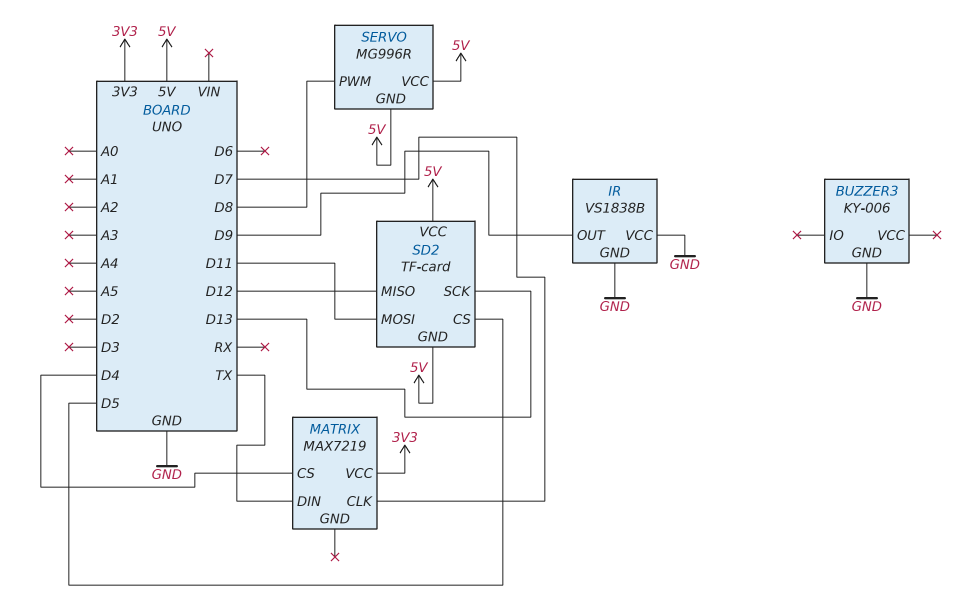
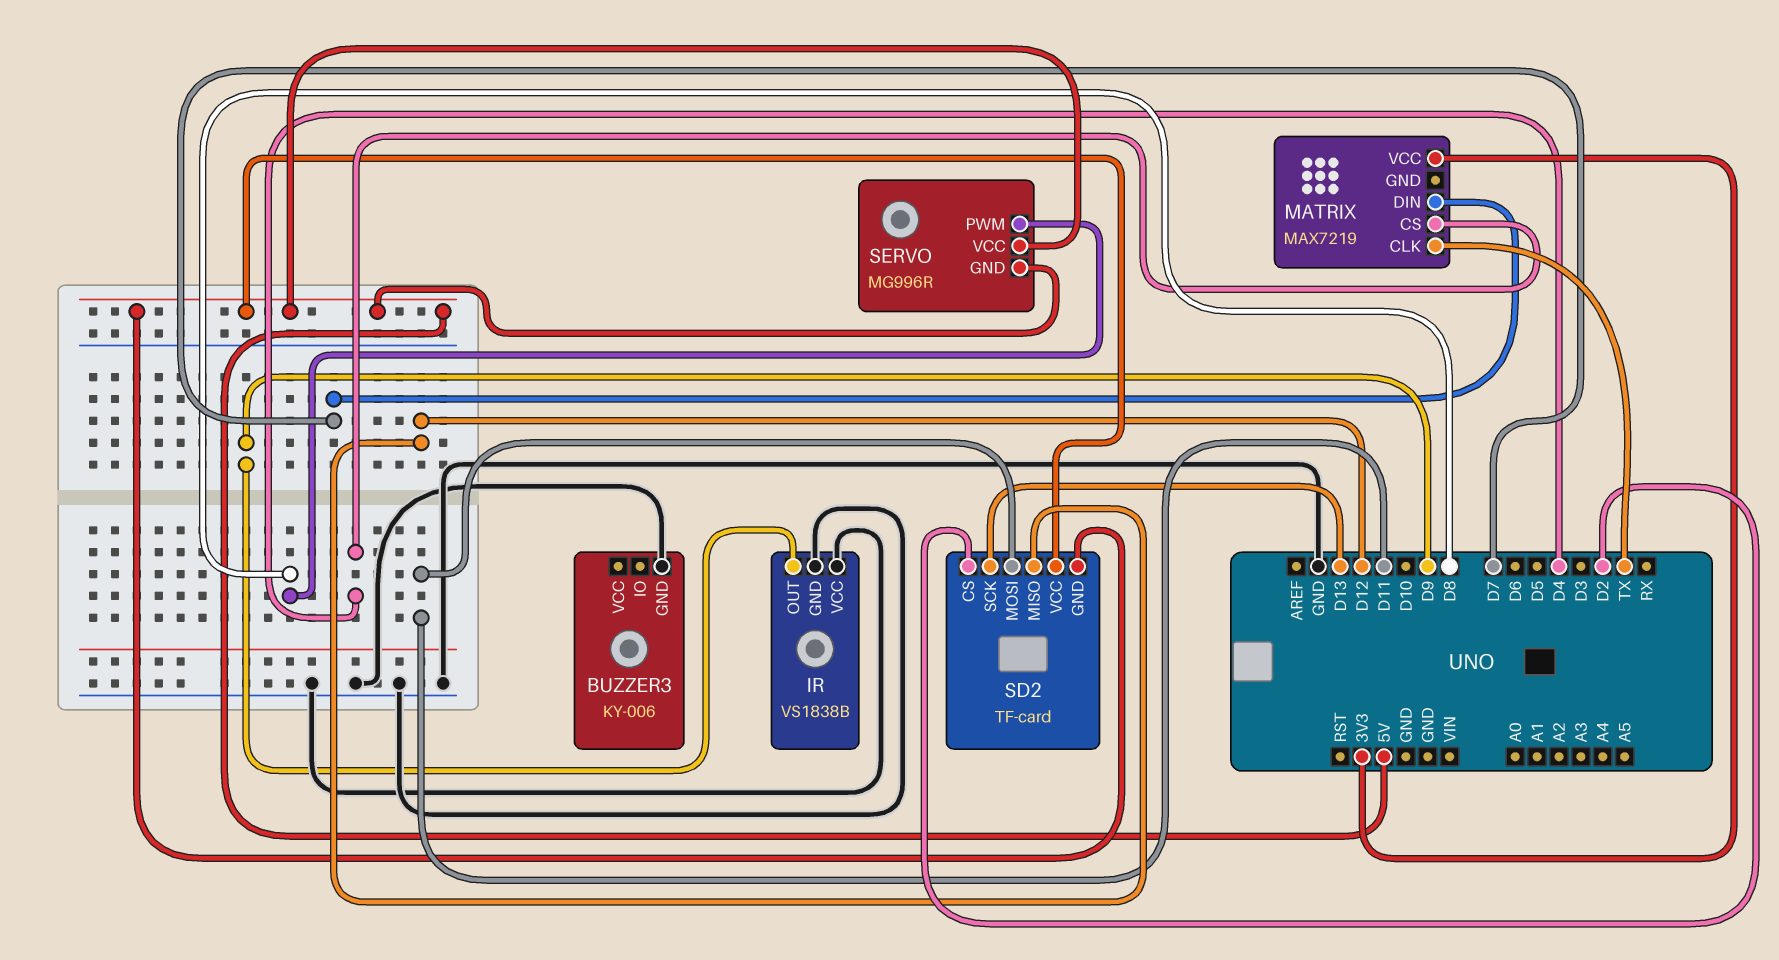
MATRIX pin CLK: D7 -> TX
MATRIX pin DIN: TX -> D7
SD2 pin CS: D5 -> D2

